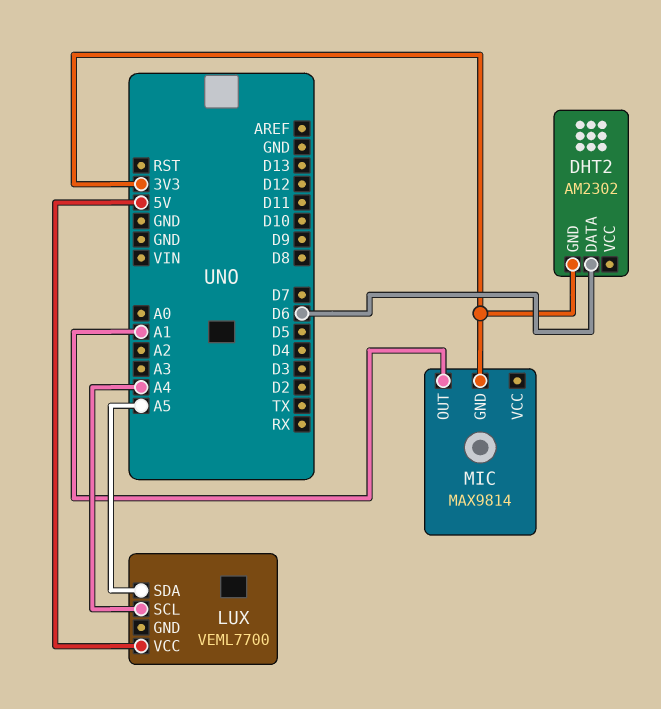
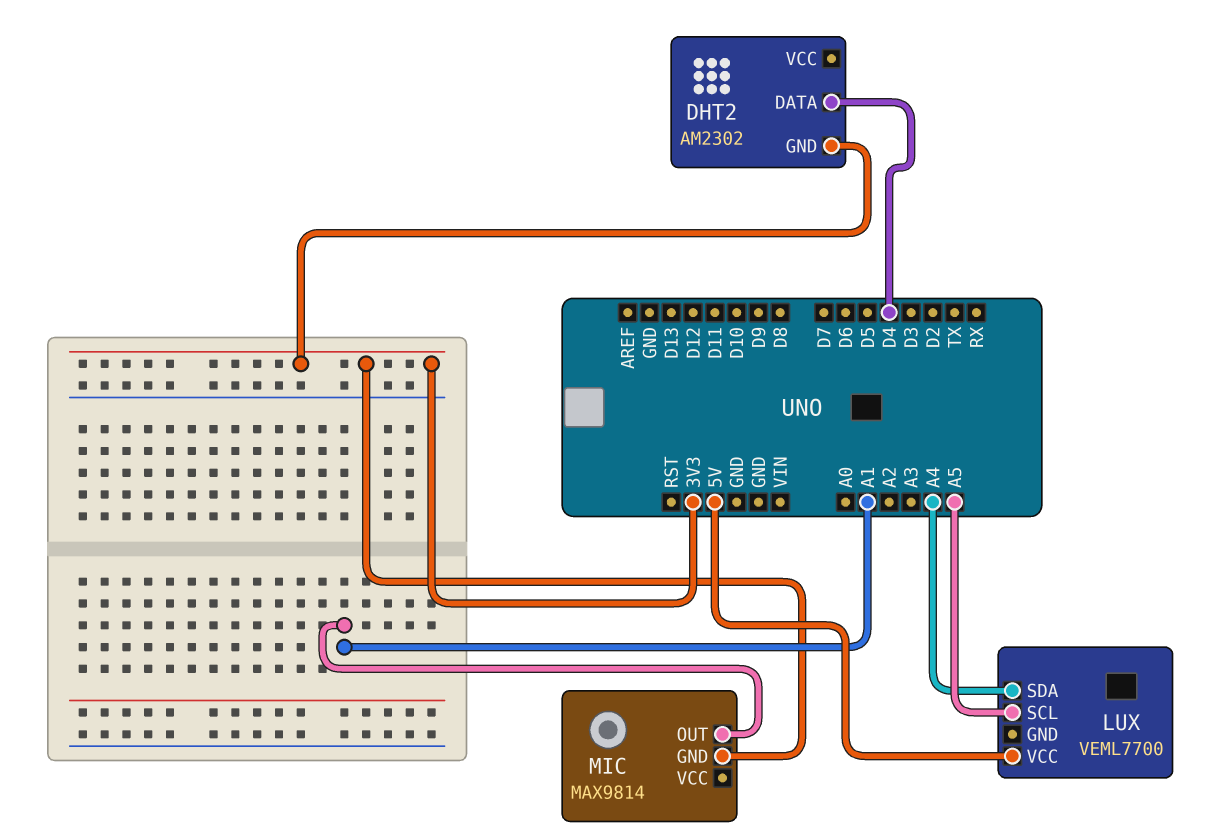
DHT2 pin DATA: D6 -> D4
LUX pin SCL: A4 -> A5
LUX pin SDA: A5 -> A4

